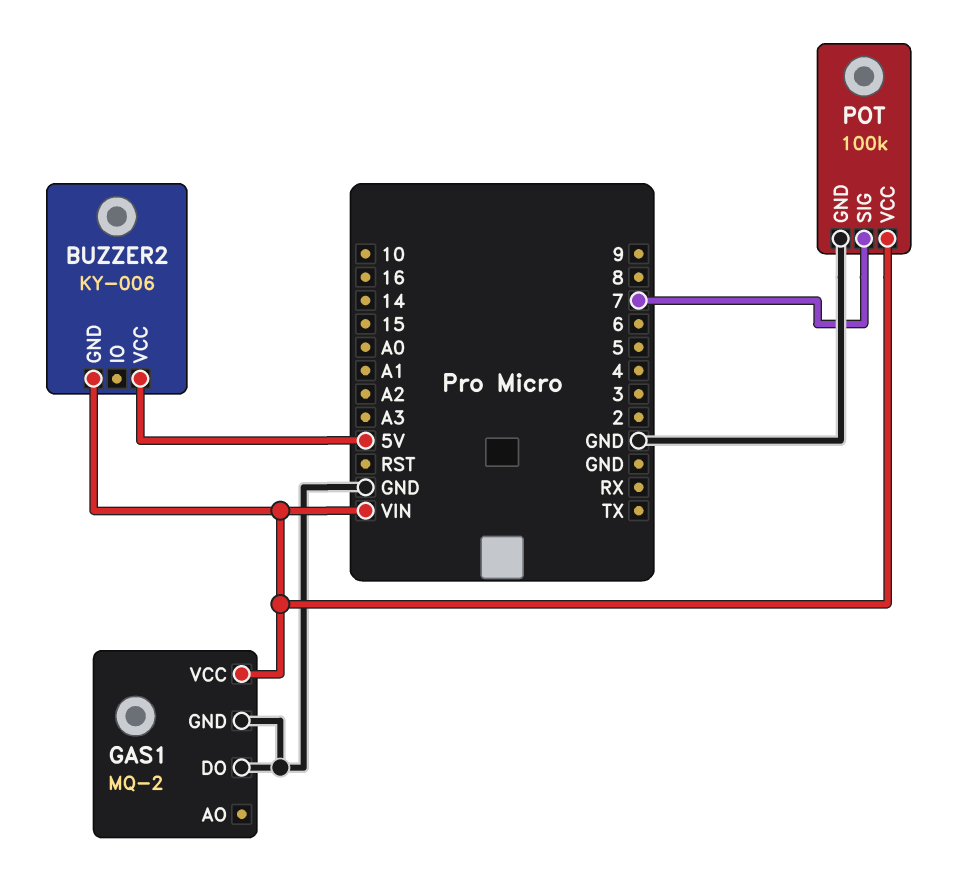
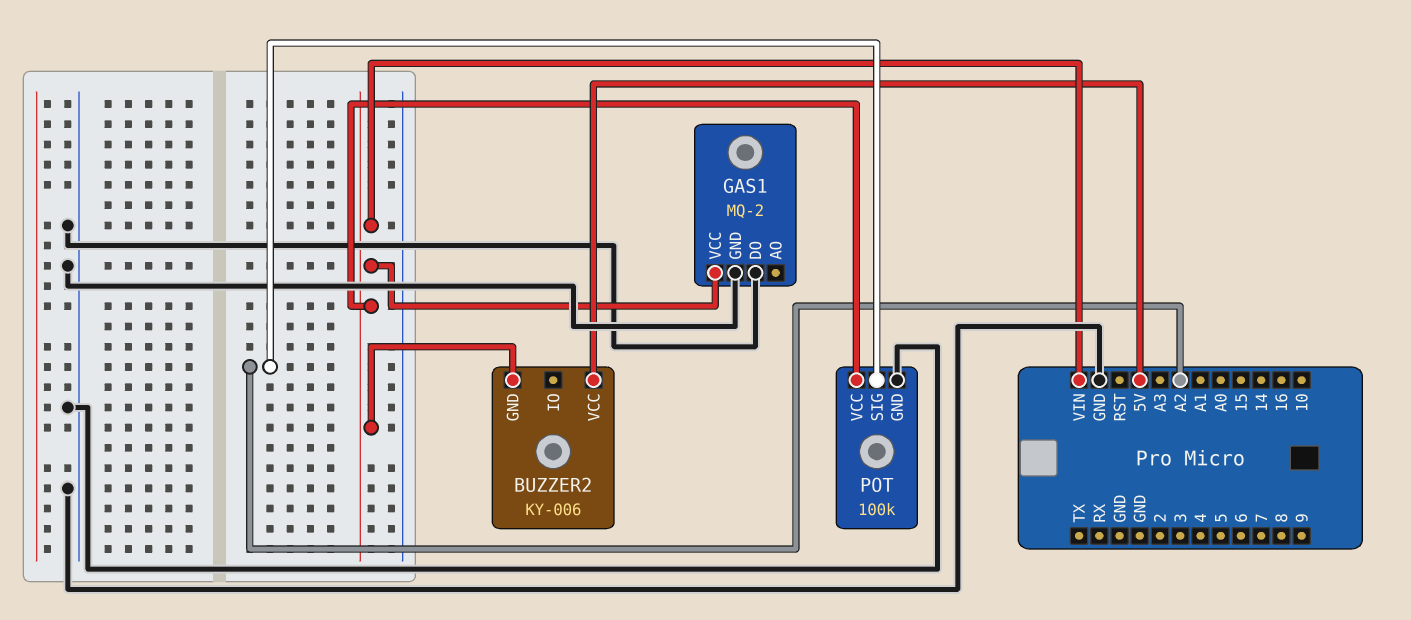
POT pin SIG: 7 -> A2

